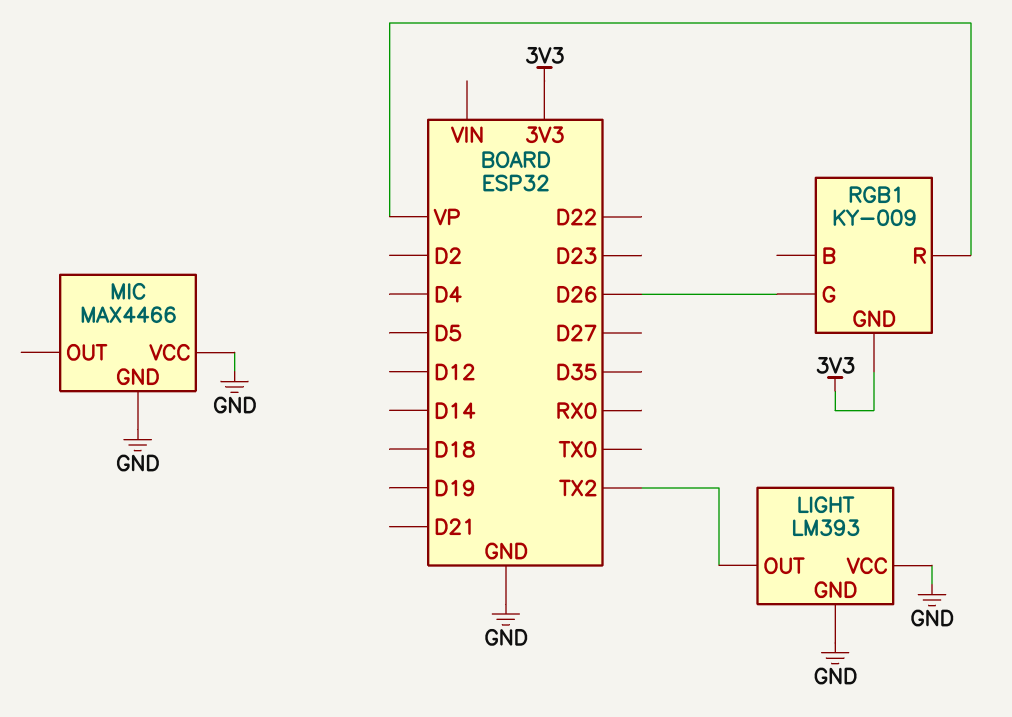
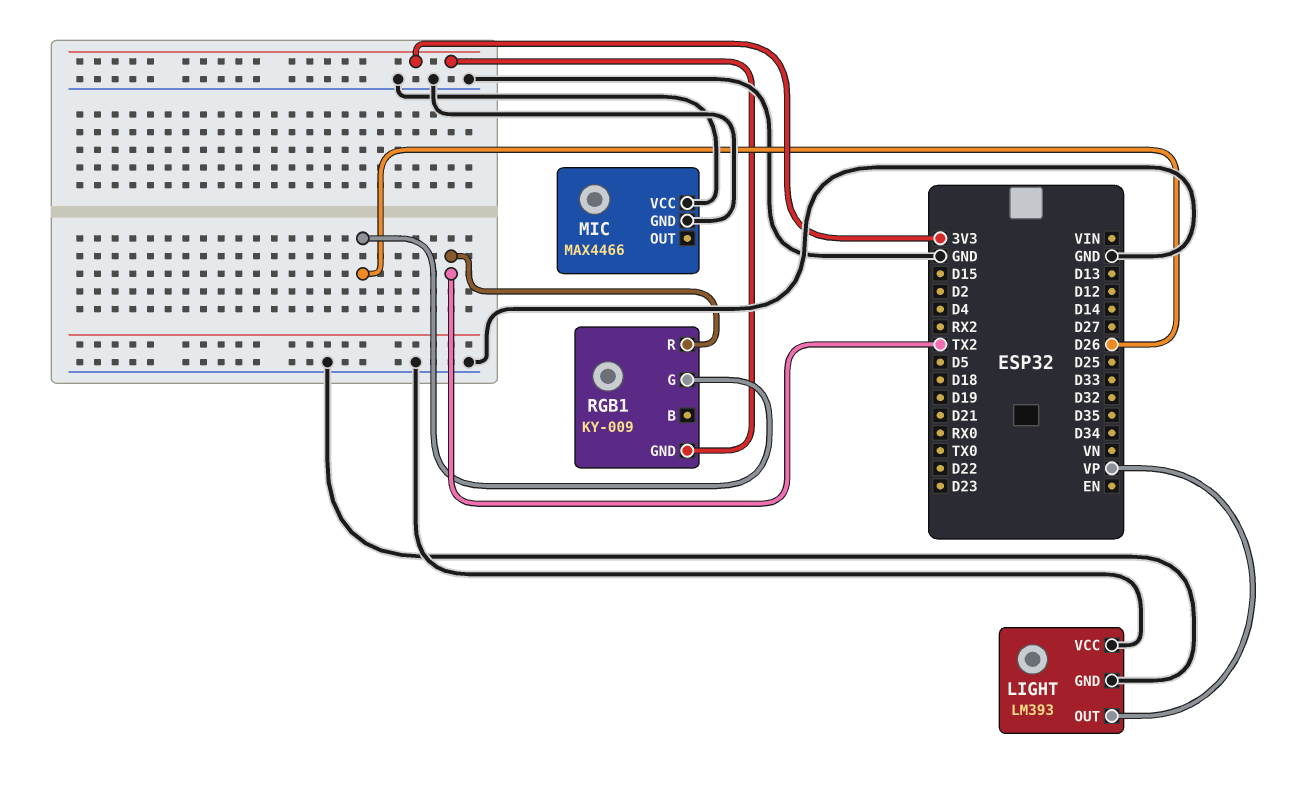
LIGHT pin OUT: TX2 -> VP
RGB1 pin R: VP -> TX2

